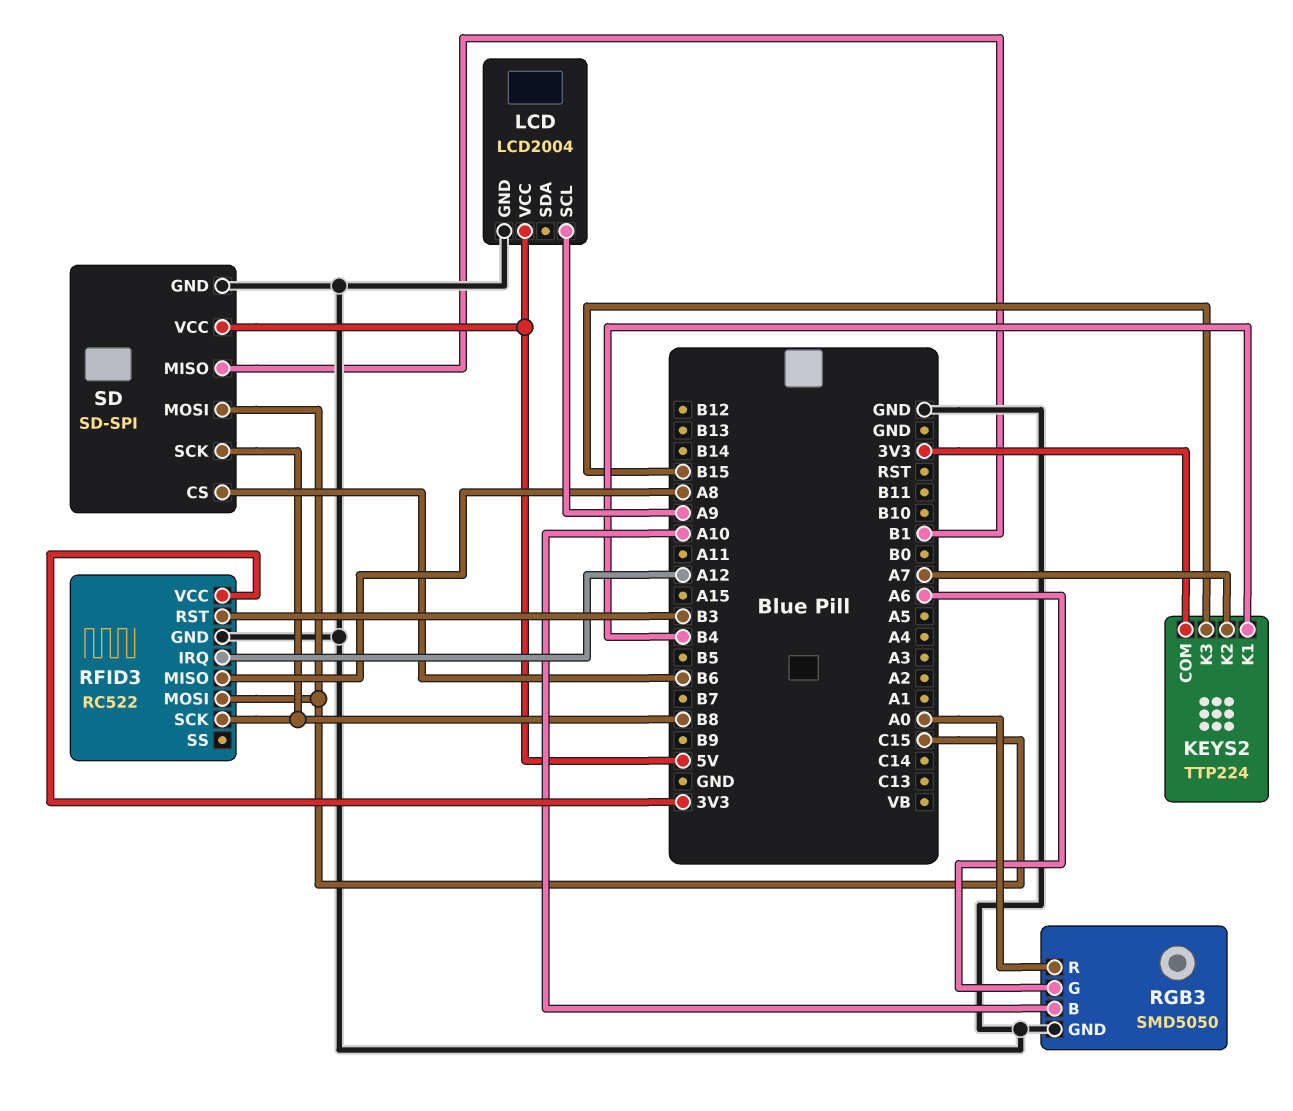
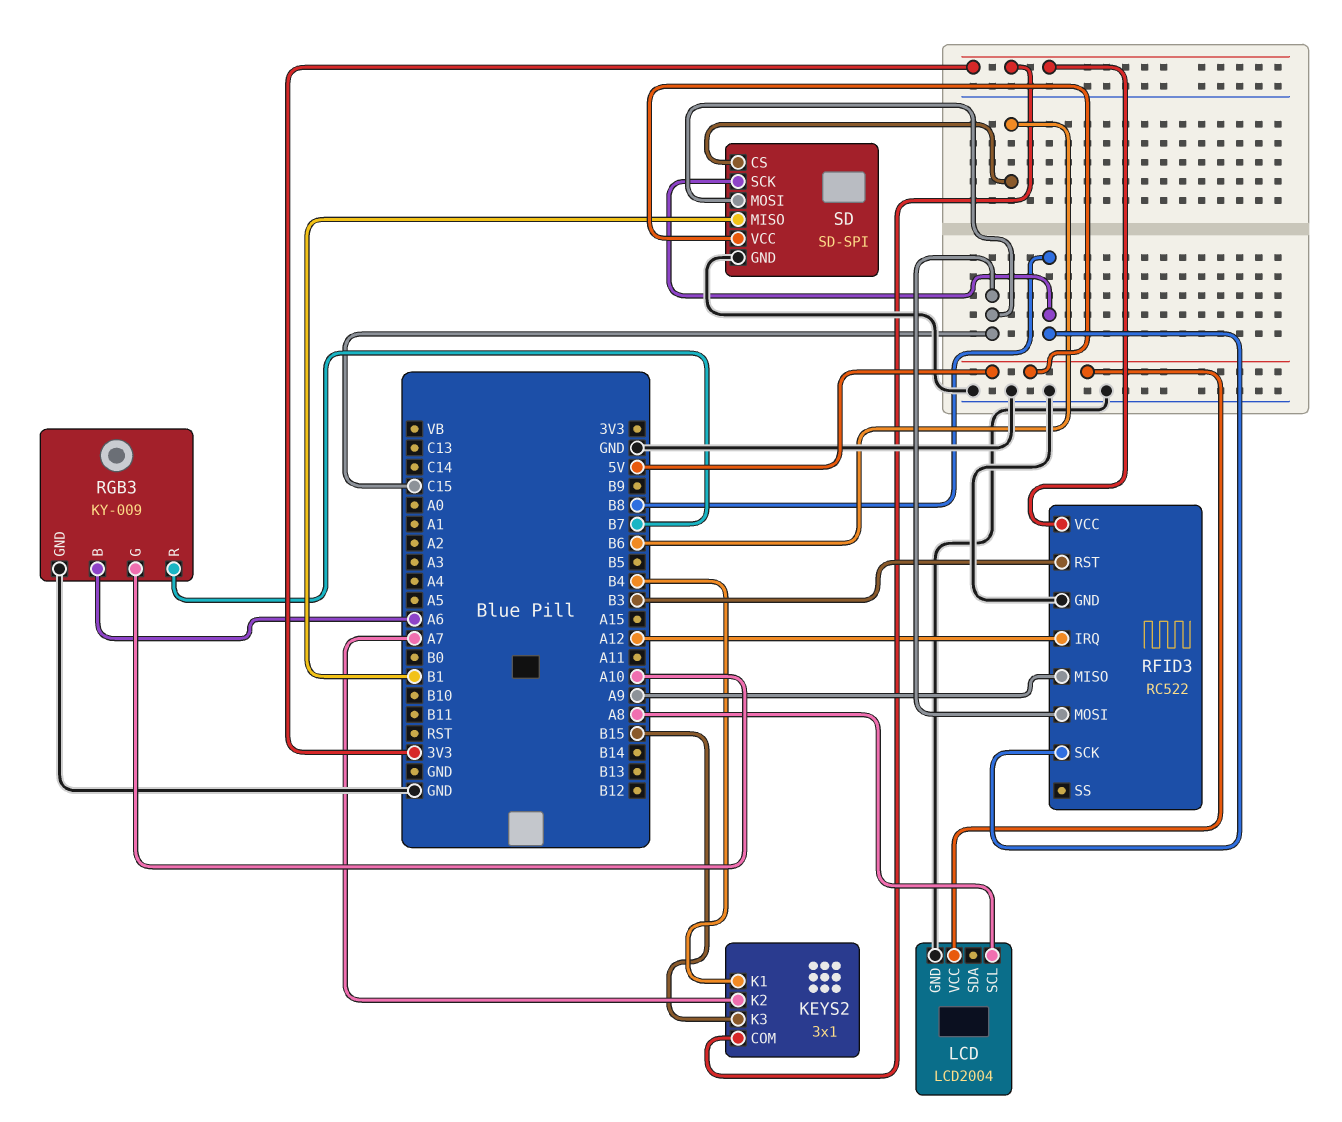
KEYS2: TTP224 -> 3x1
LCD pin SCL: A9 -> A8
RFID3 pin MISO: A8 -> A9
RGB3: SMD5050 -> KY-009
RGB3 pin B: A10 -> A6
RGB3 pin G: A6 -> A10
RGB3 pin R: A0 -> B7

